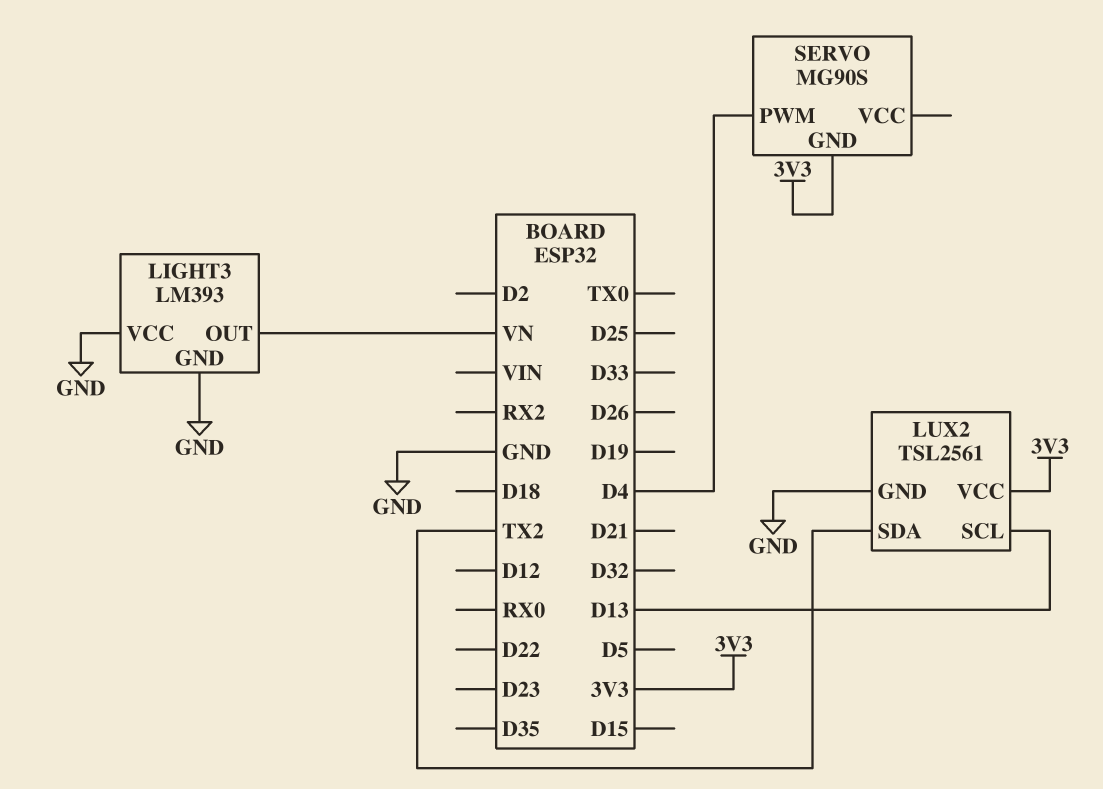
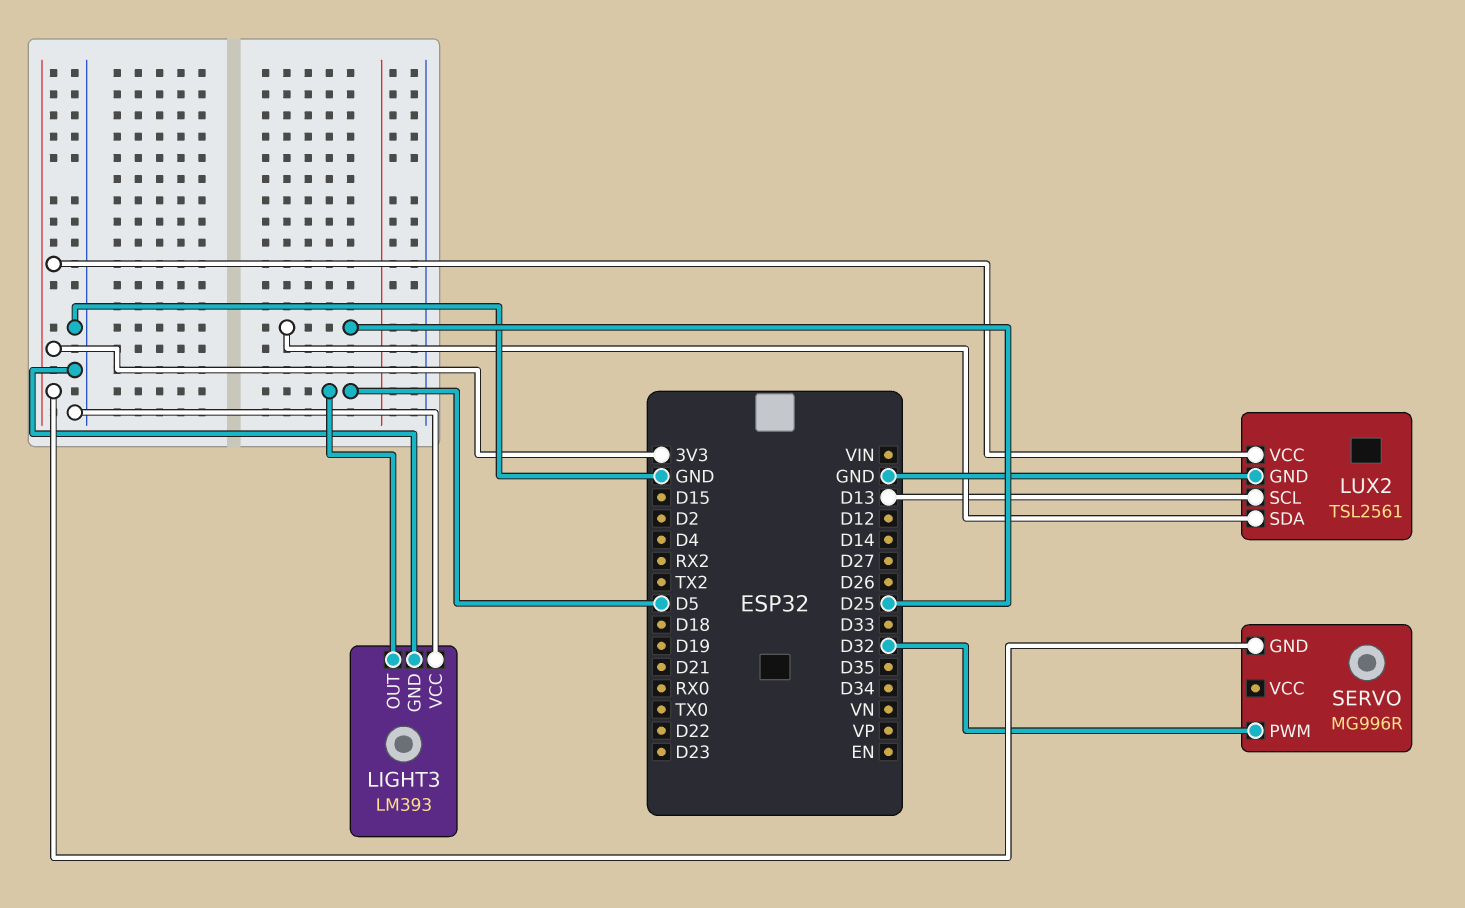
LIGHT3 pin OUT: VN -> D5
LUX2 pin SDA: TX2 -> D25
SERVO: MG90S -> MG996R
SERVO pin PWM: D4 -> D32

